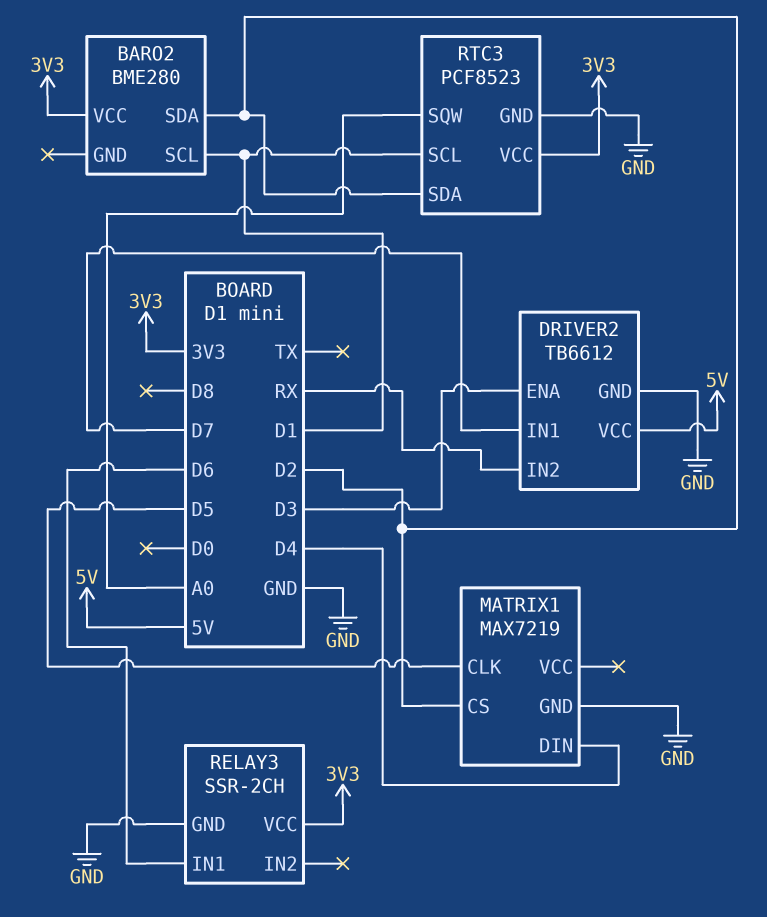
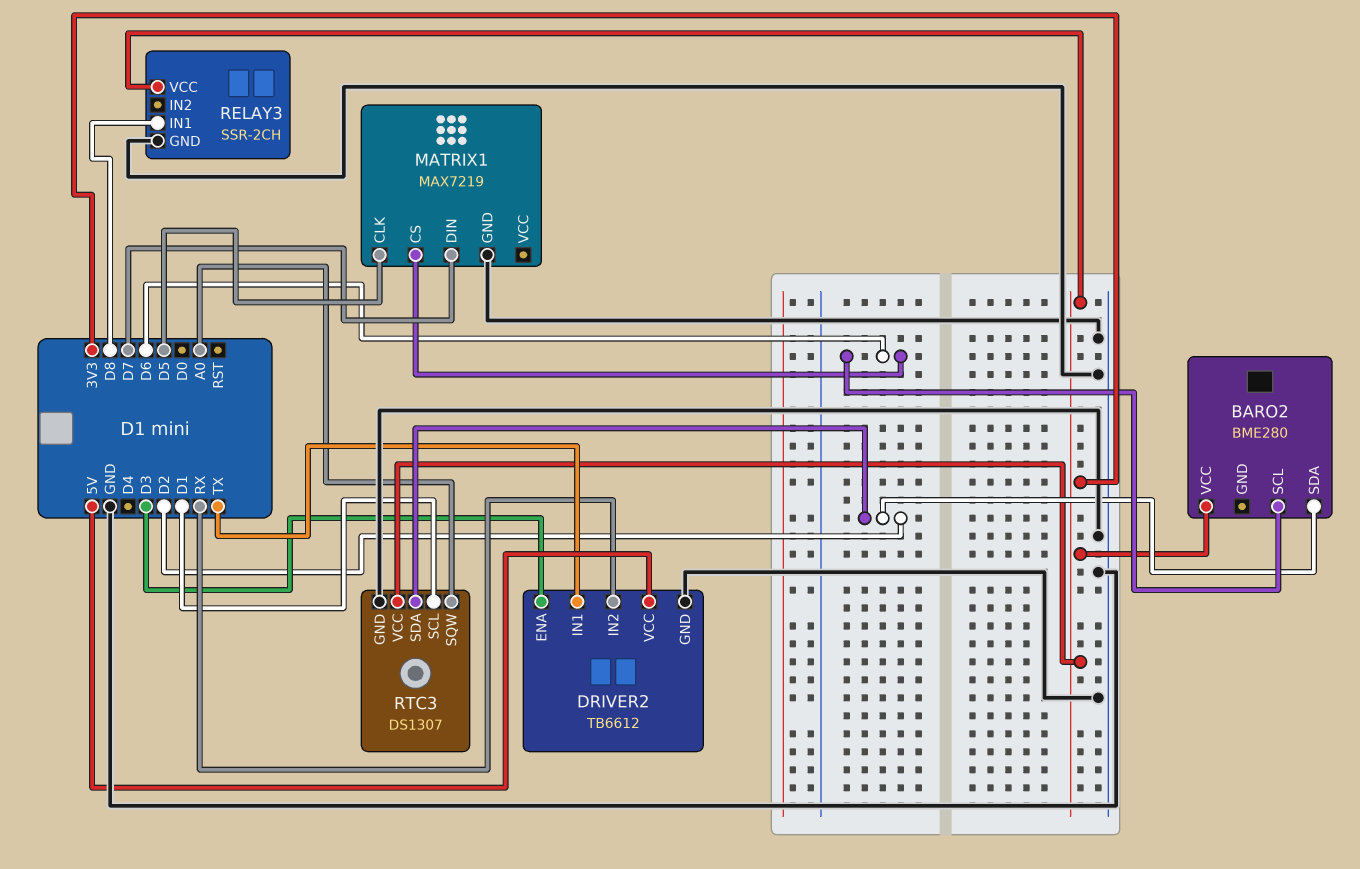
BARO2 pin SCL: D1 -> D6
DRIVER2 pin IN1: D7 -> TX
MATRIX1 pin CS: D2 -> D6
MATRIX1 pin DIN: D4 -> D7
RELAY3 pin IN1: D6 -> D8
RTC3: PCF8523 -> DS1307

